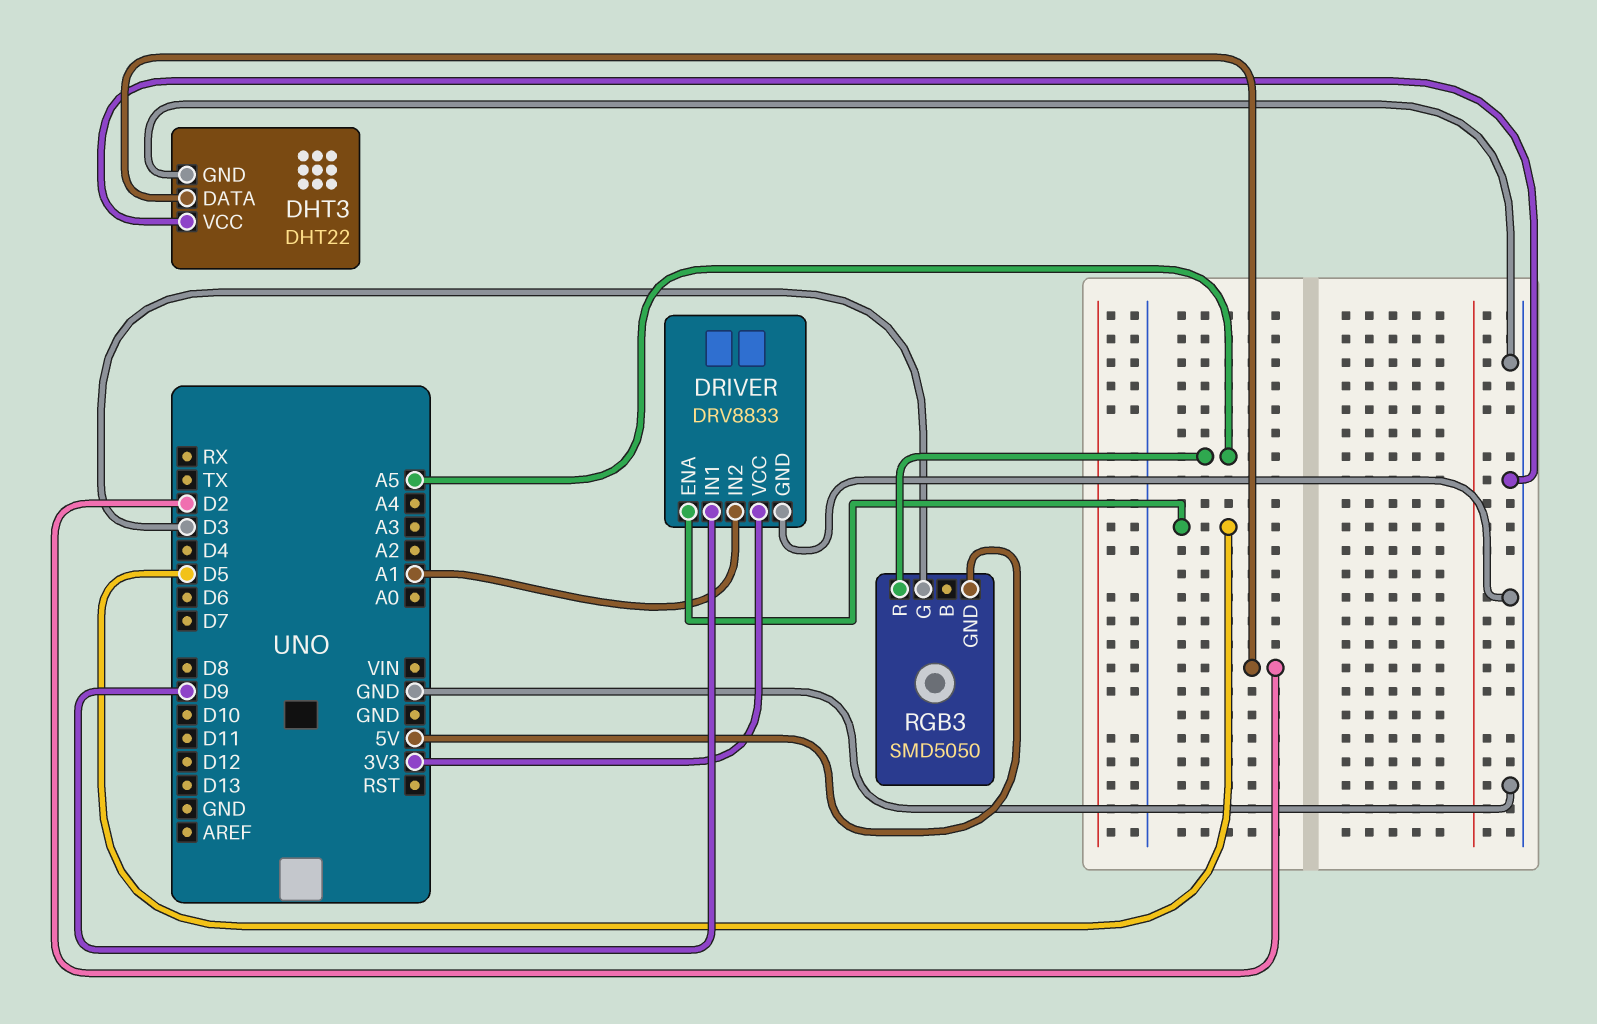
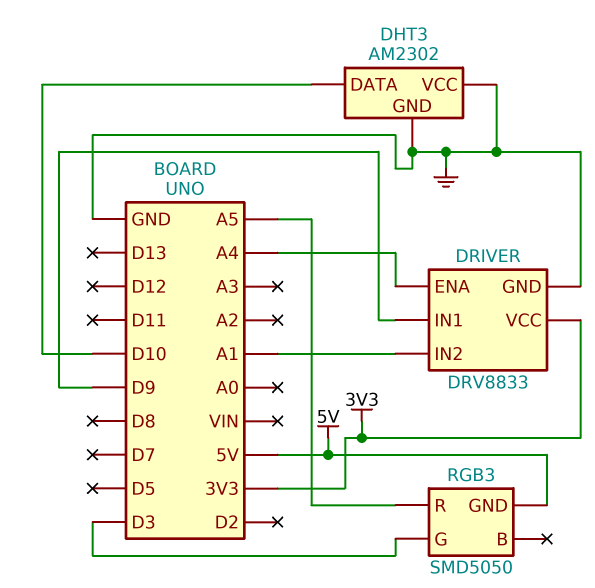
DHT3: DHT22 -> AM2302
DHT3 pin DATA: D2 -> D10
DRIVER pin ENA: D5 -> A4

